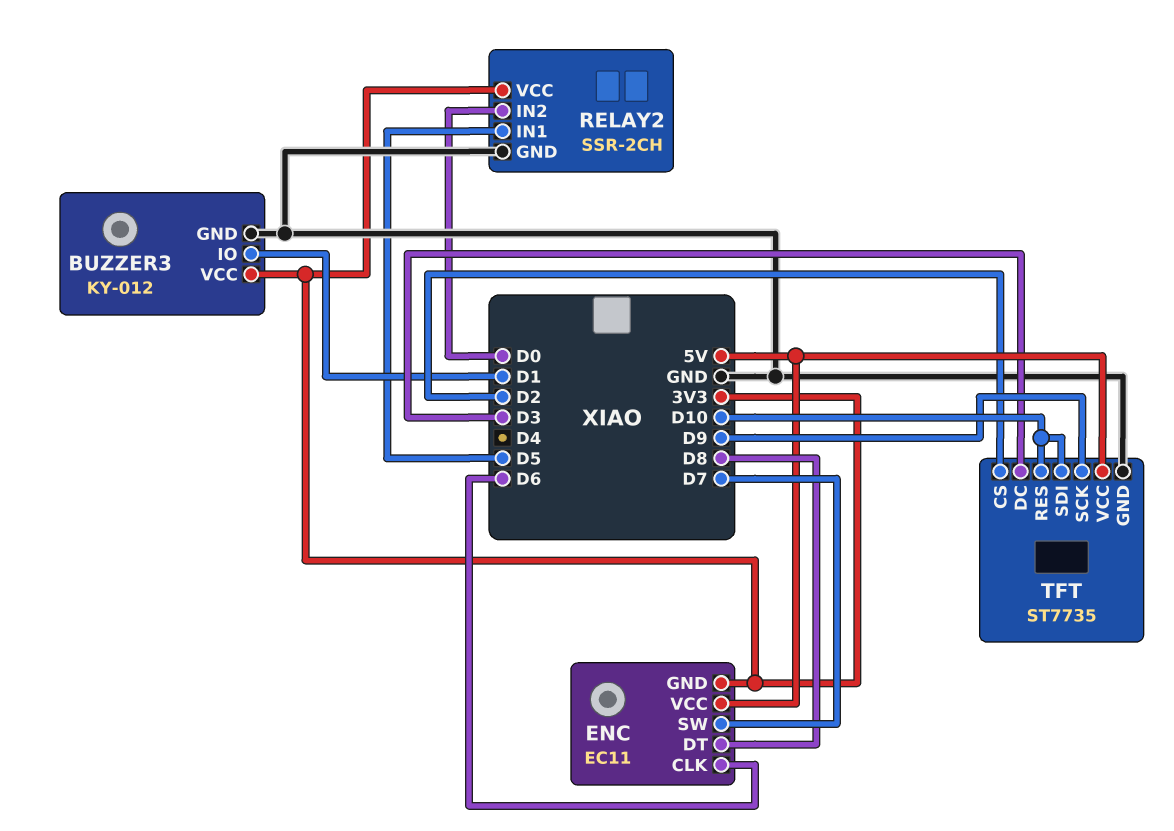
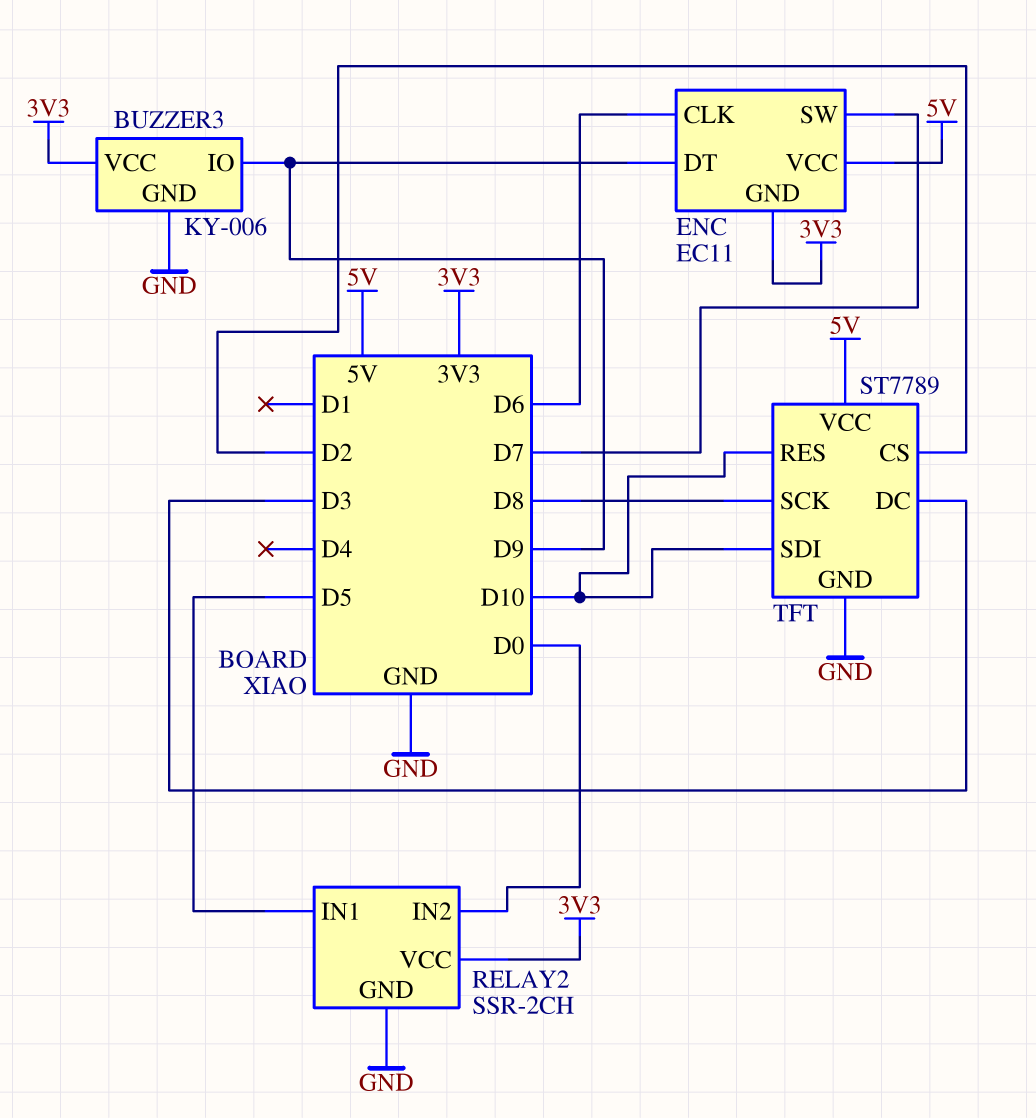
BUZZER3: KY-012 -> KY-006
BUZZER3 pin IO: D1 -> D9
ENC pin DT: D8 -> D9
TFT: ST7735 -> ST7789
TFT pin SCK: D9 -> D8

